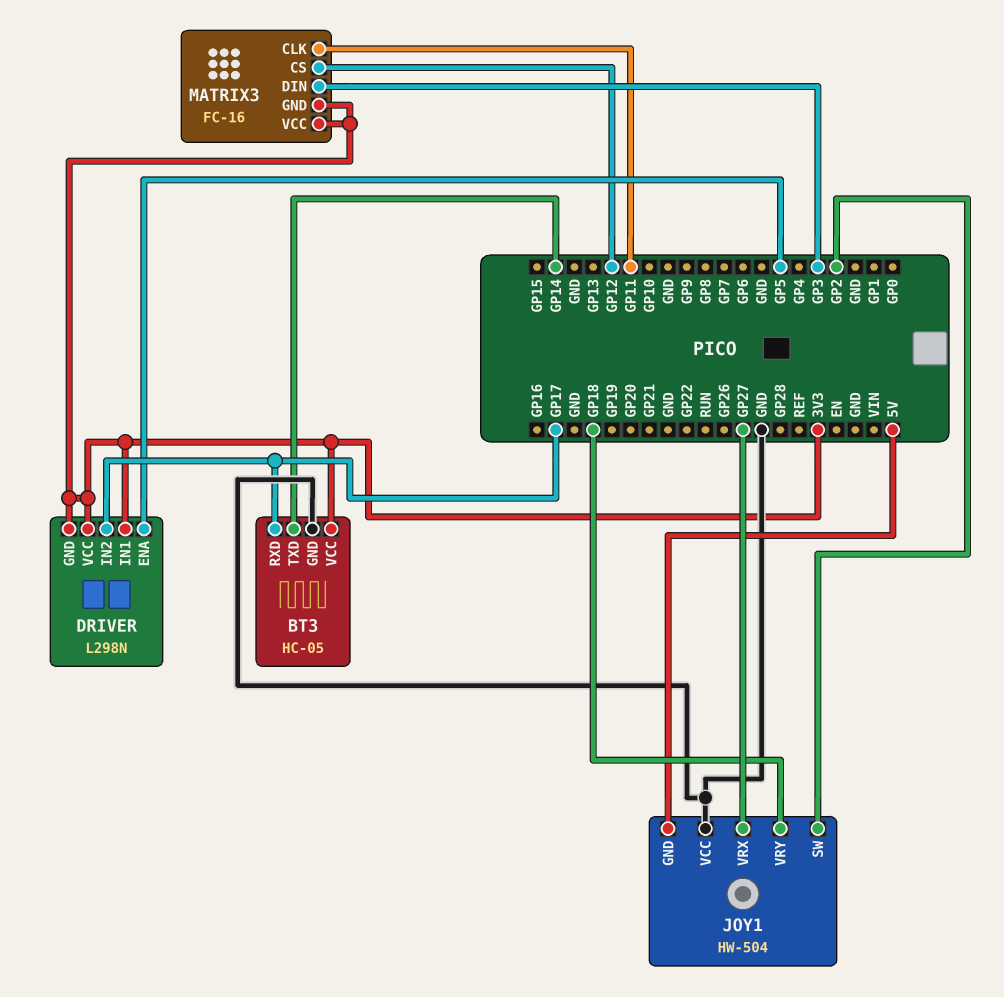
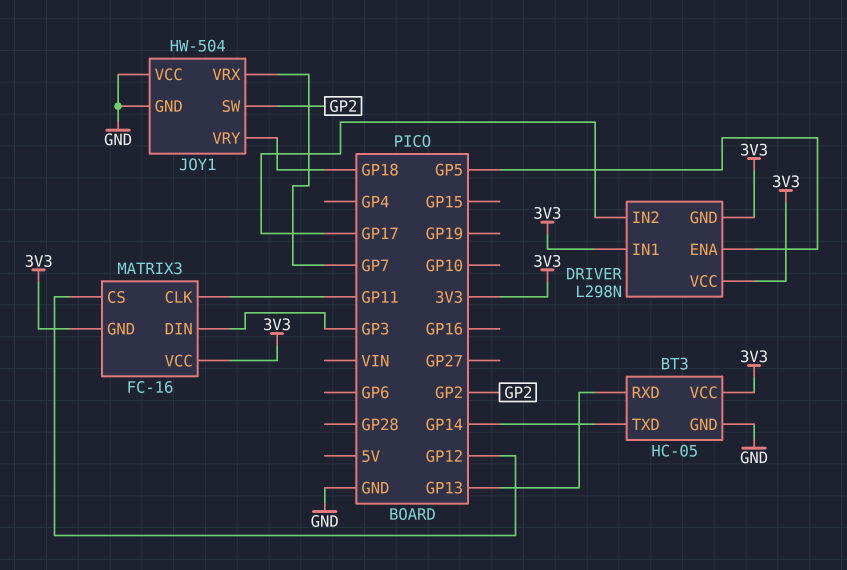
BT3 pin RXD: GP17 -> GP13
JOY1 pin GND: 5V -> GND
JOY1 pin VRX: GP27 -> GP7

